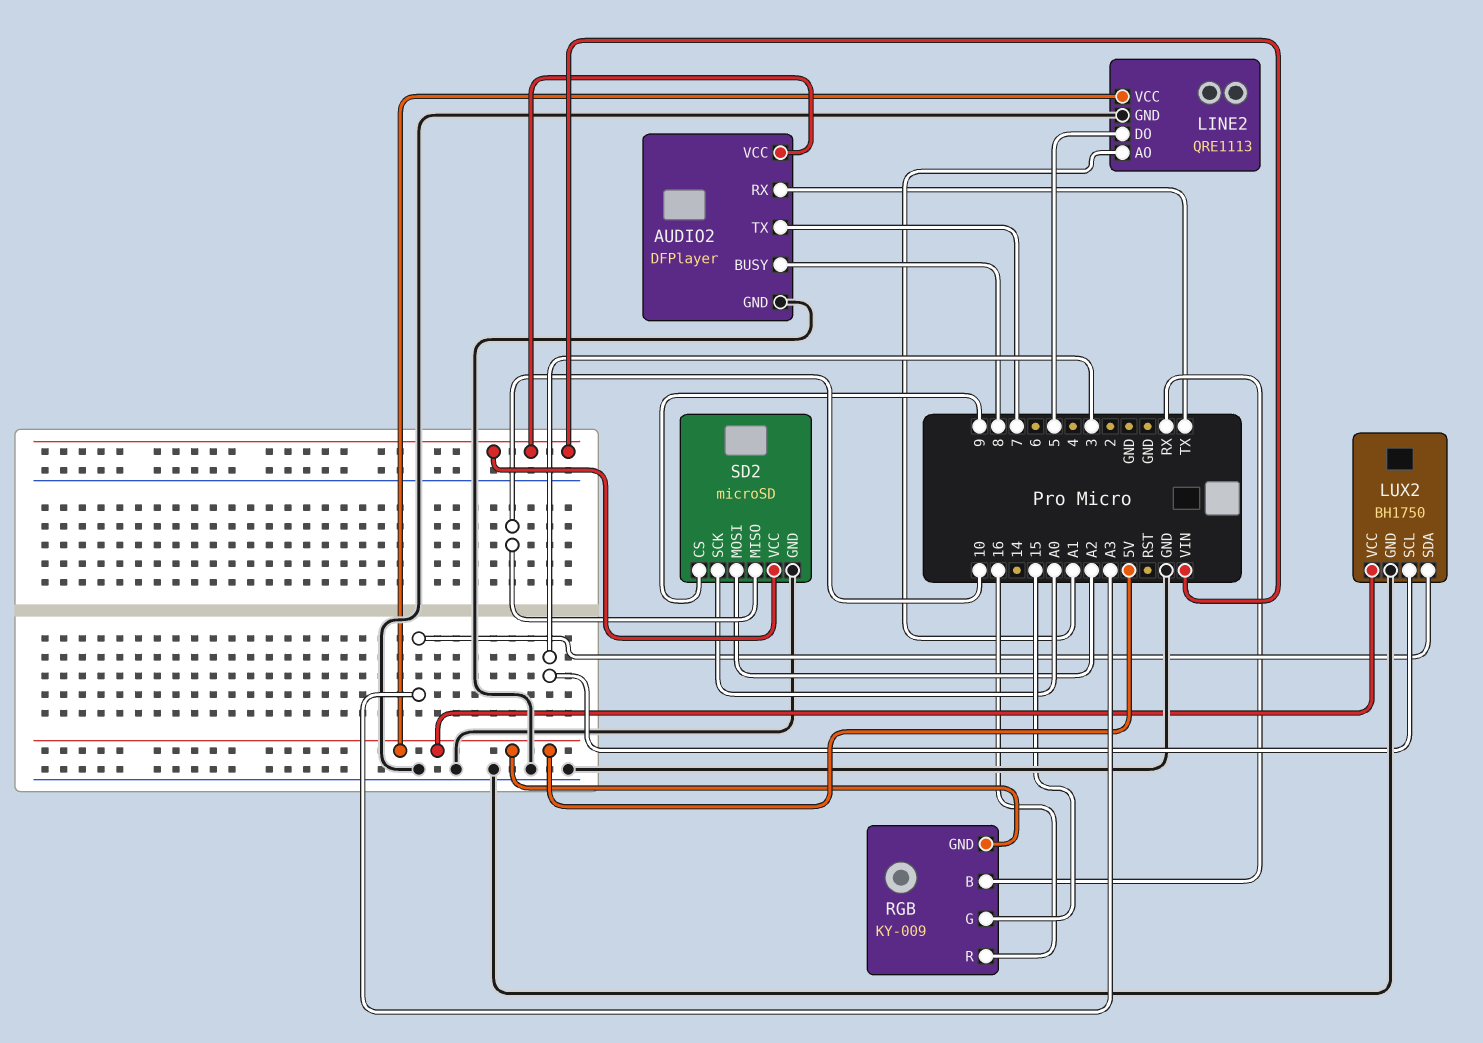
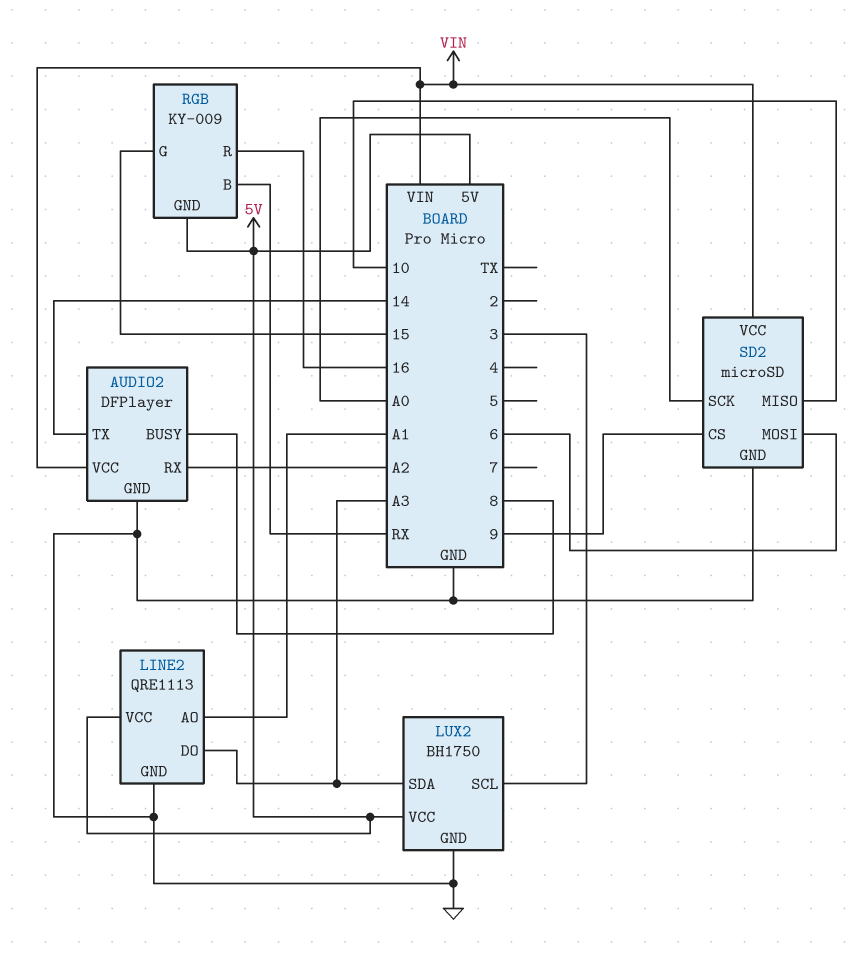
AUDIO2 pin RX: TX -> A2
AUDIO2 pin TX: 7 -> 14
LINE2 pin DO: 5 -> A3
SD2 pin MOSI: A2 -> 6

